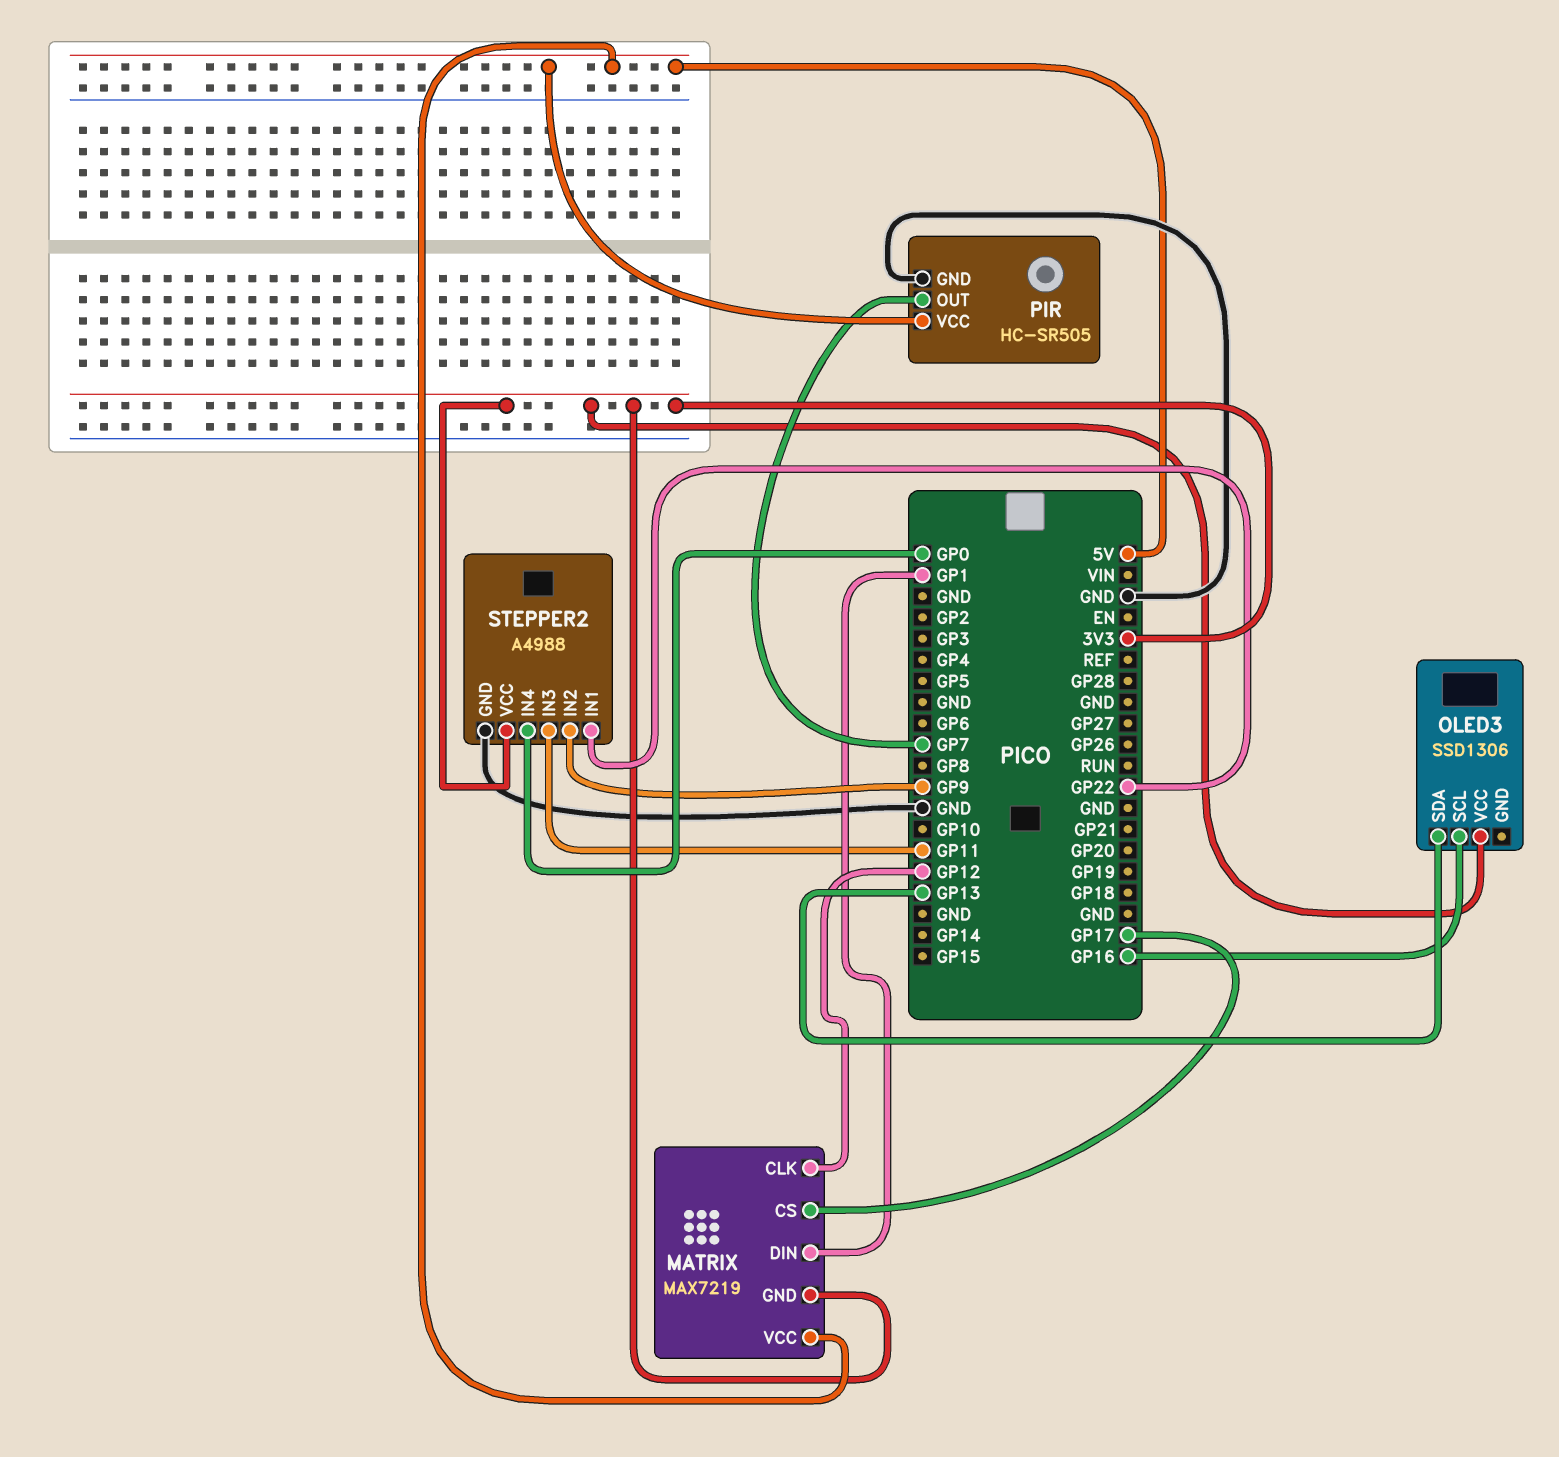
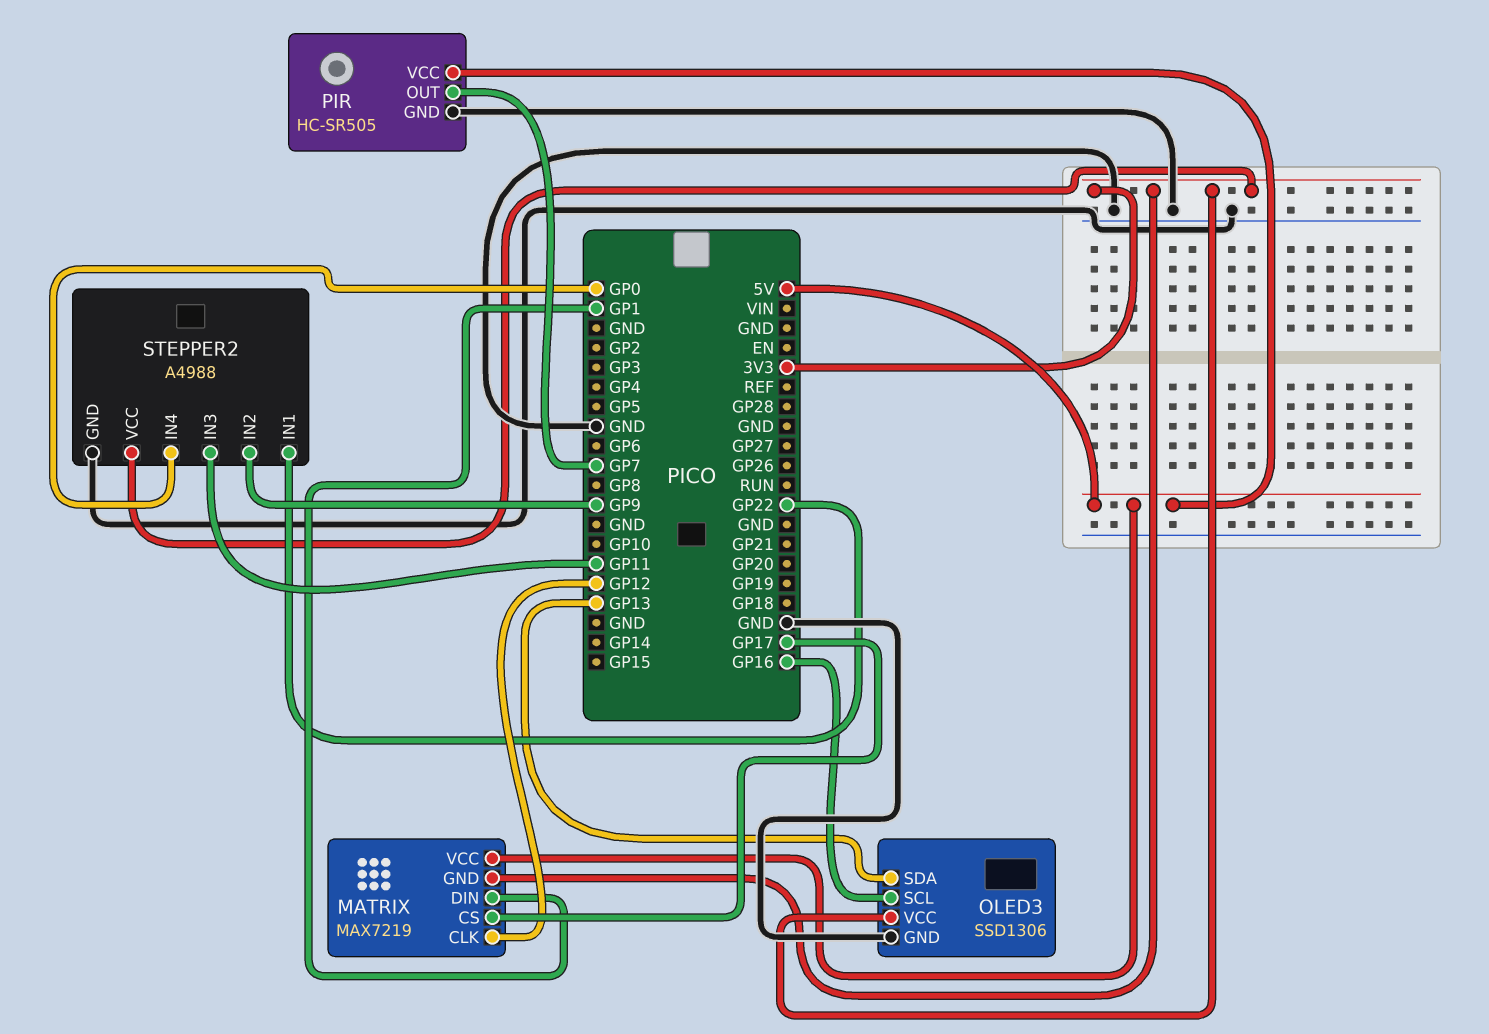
OLED3 pin GND: none -> GND

